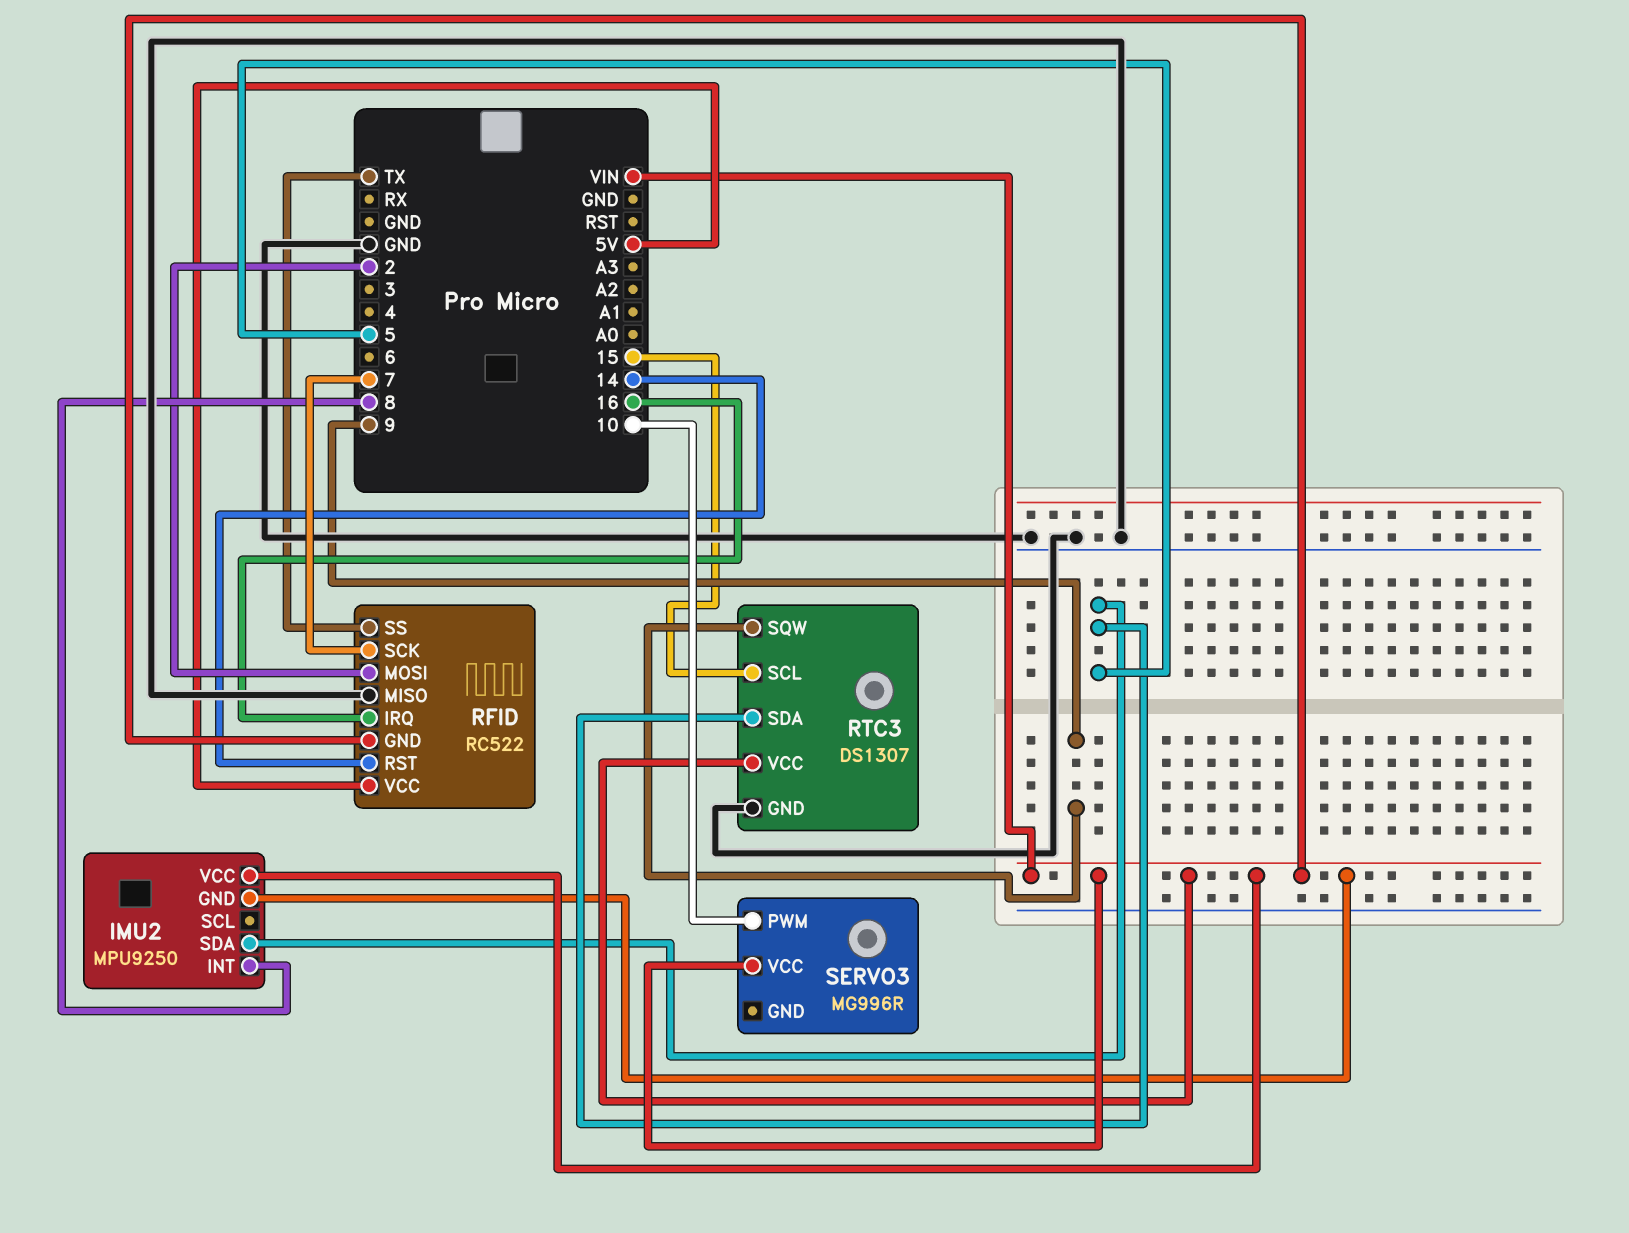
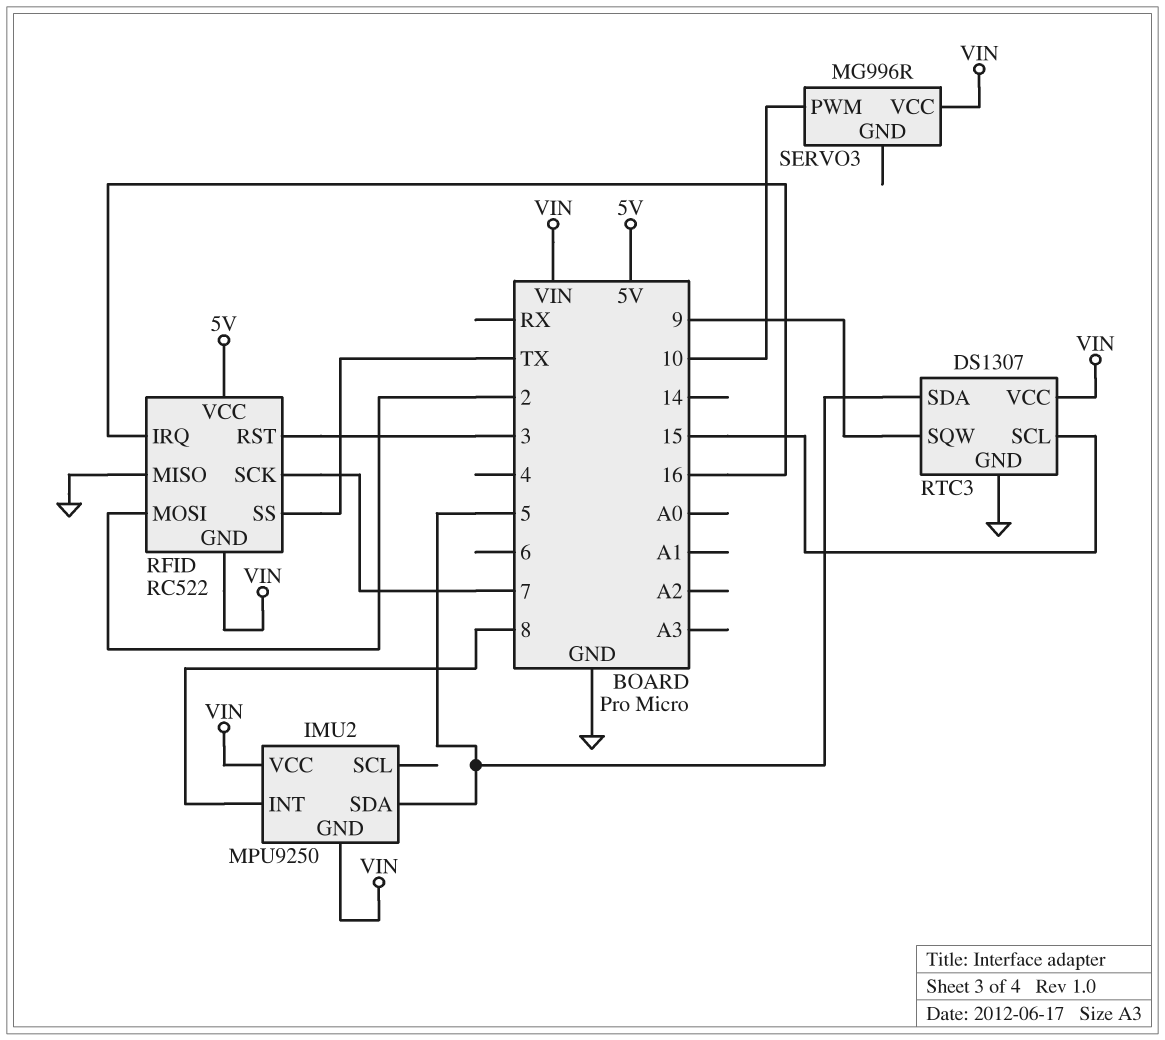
RFID pin RST: 14 -> 3

